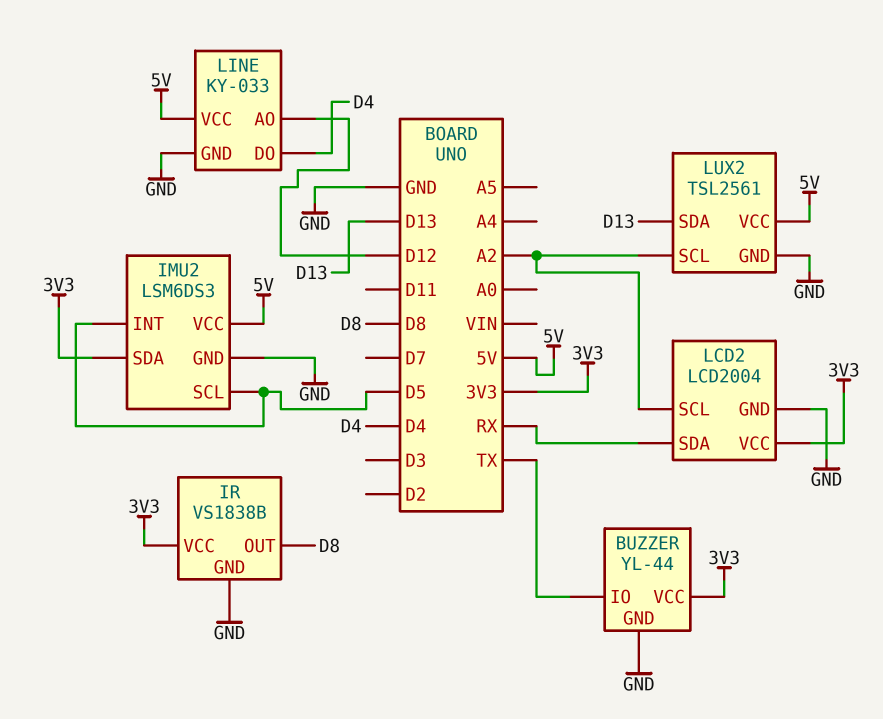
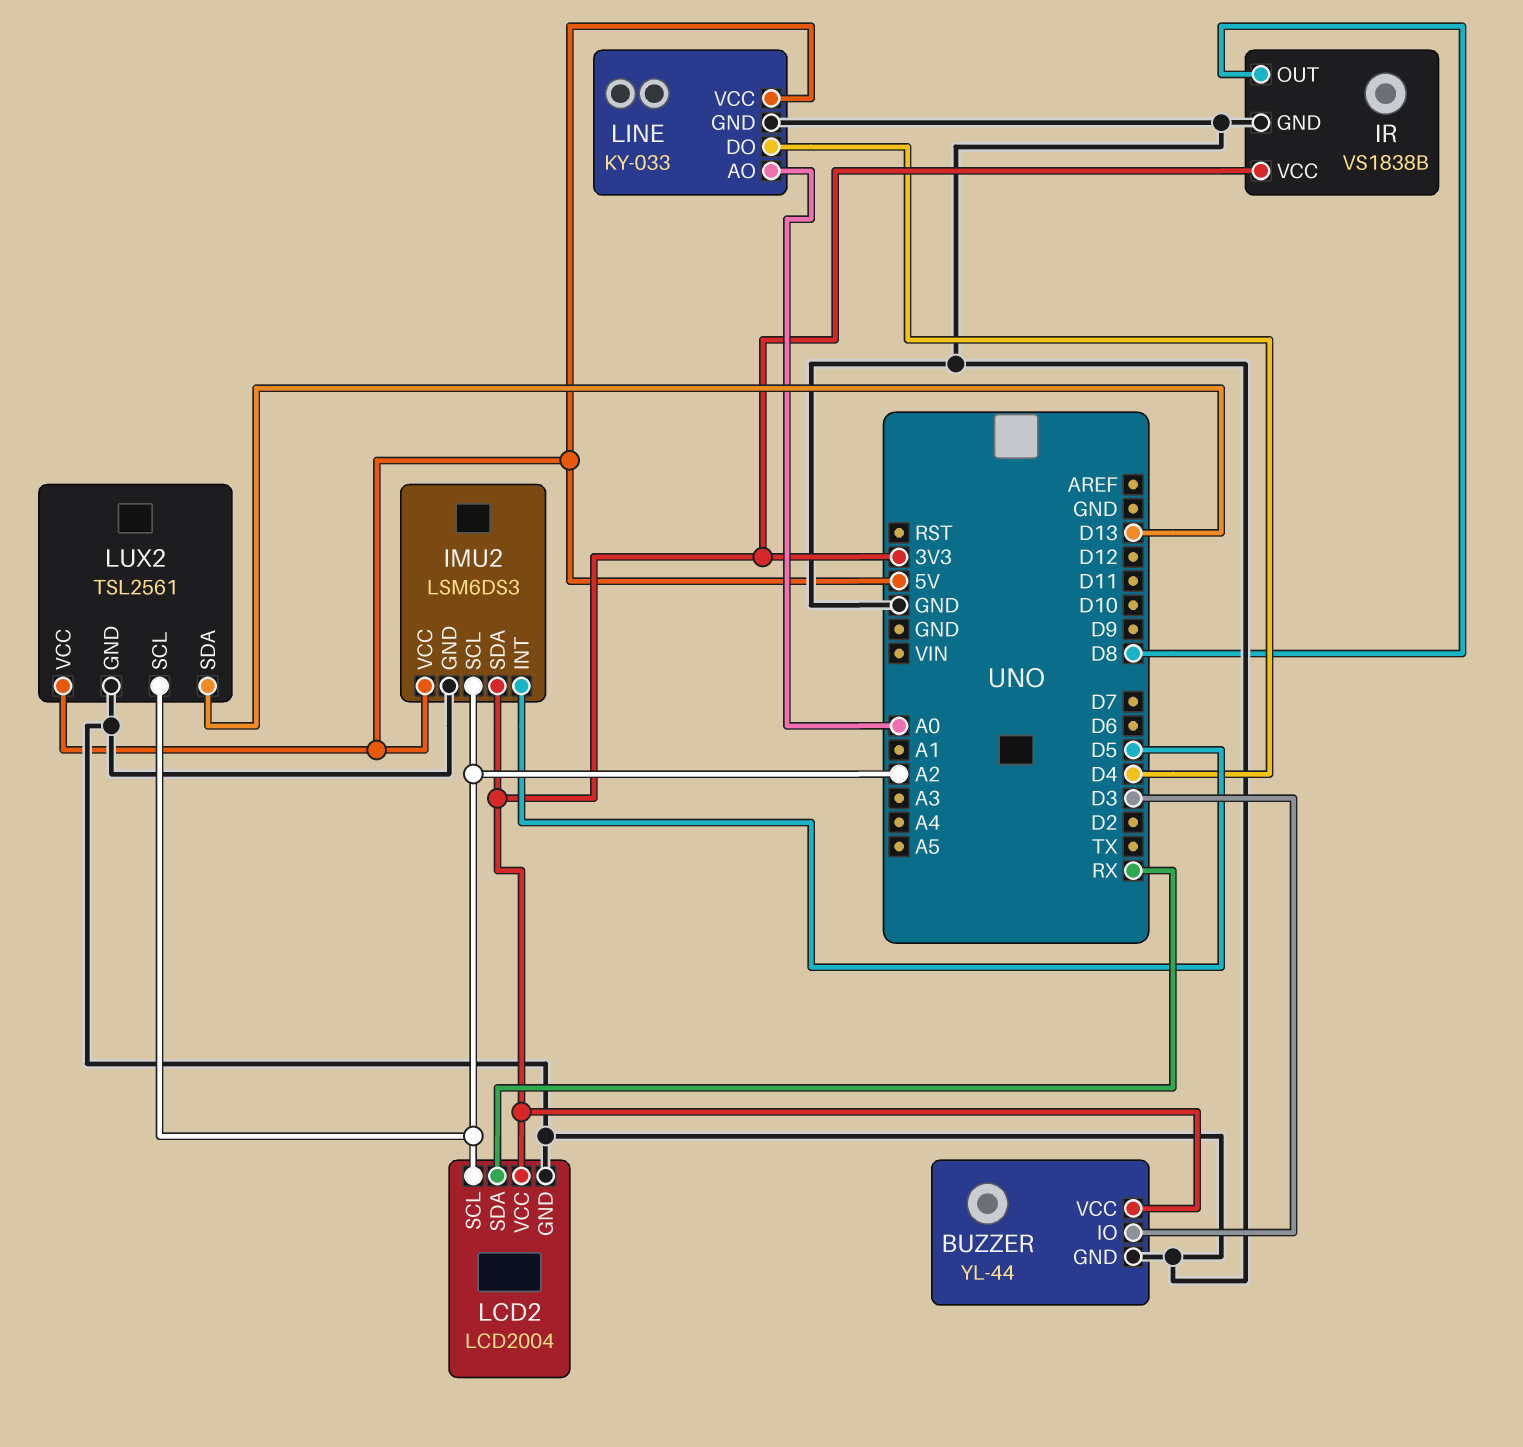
BUZZER pin IO: TX -> D3
IMU2 pin SCL: D5 -> A2
LINE pin AO: D12 -> A0

